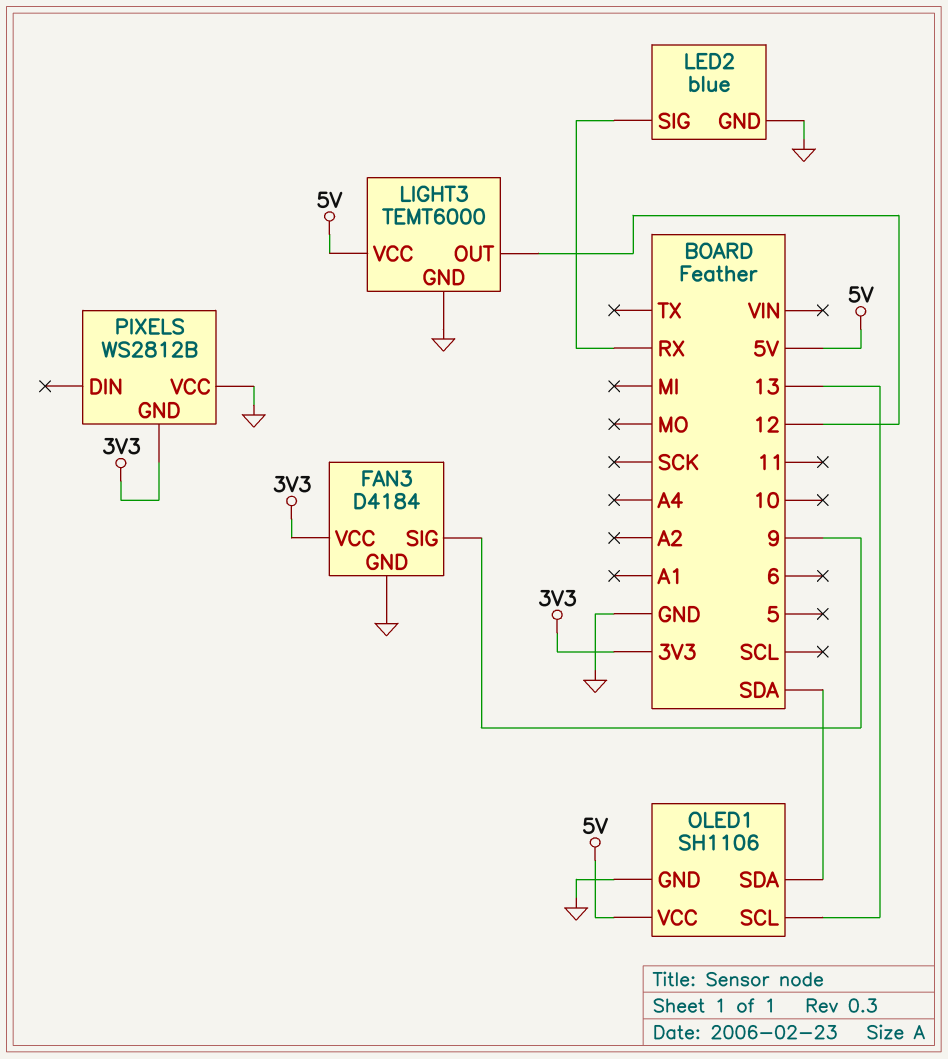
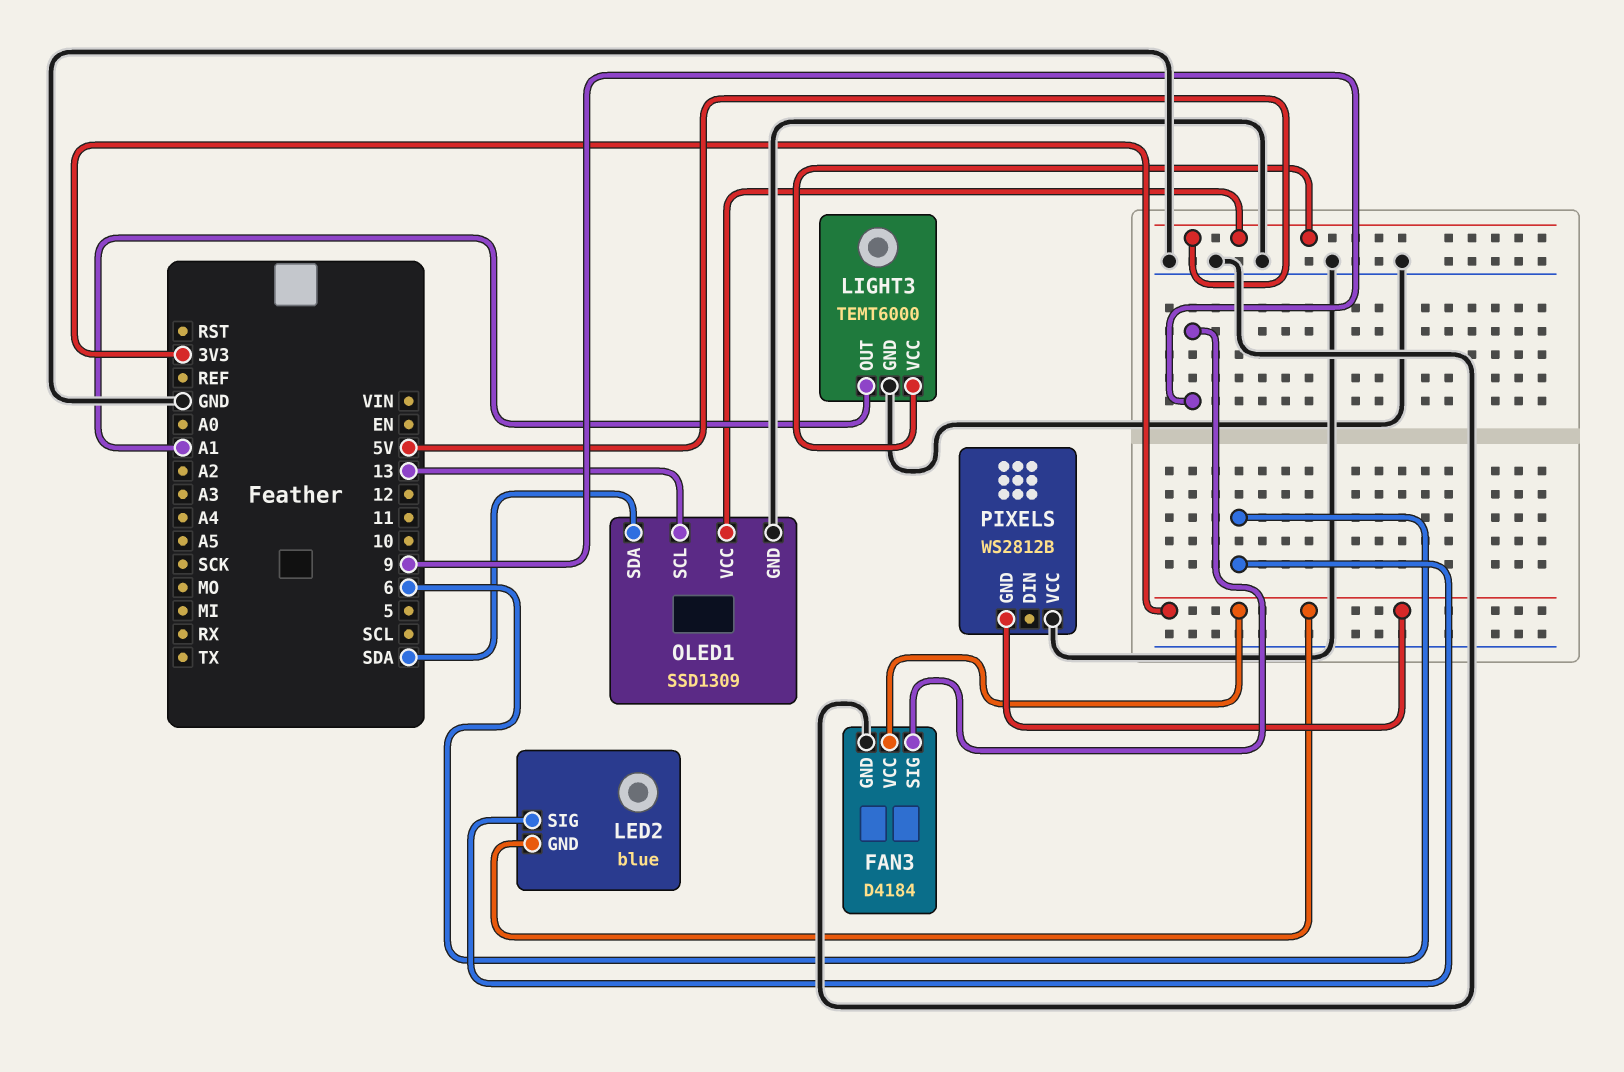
LED2 pin GND: GND -> 3V3
LED2 pin SIG: RX -> 6
LIGHT3 pin OUT: 12 -> A1
OLED1: SH1106 -> SSD1309

